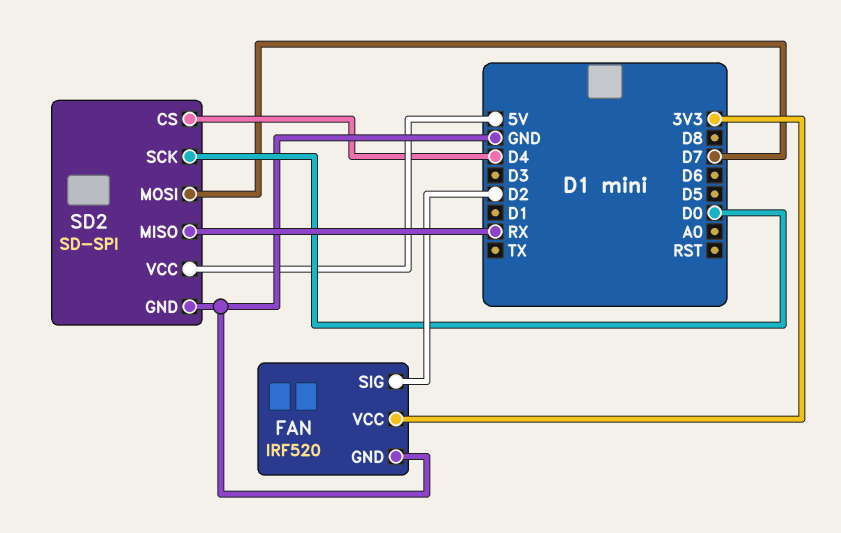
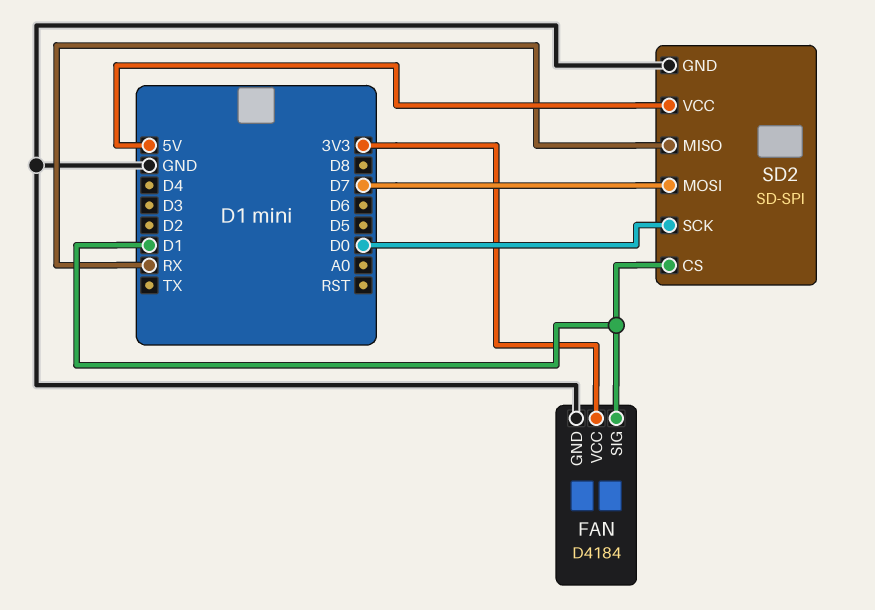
FAN: IRF520 -> D4184
FAN pin SIG: D2 -> D1
SD2 pin CS: D4 -> D1

